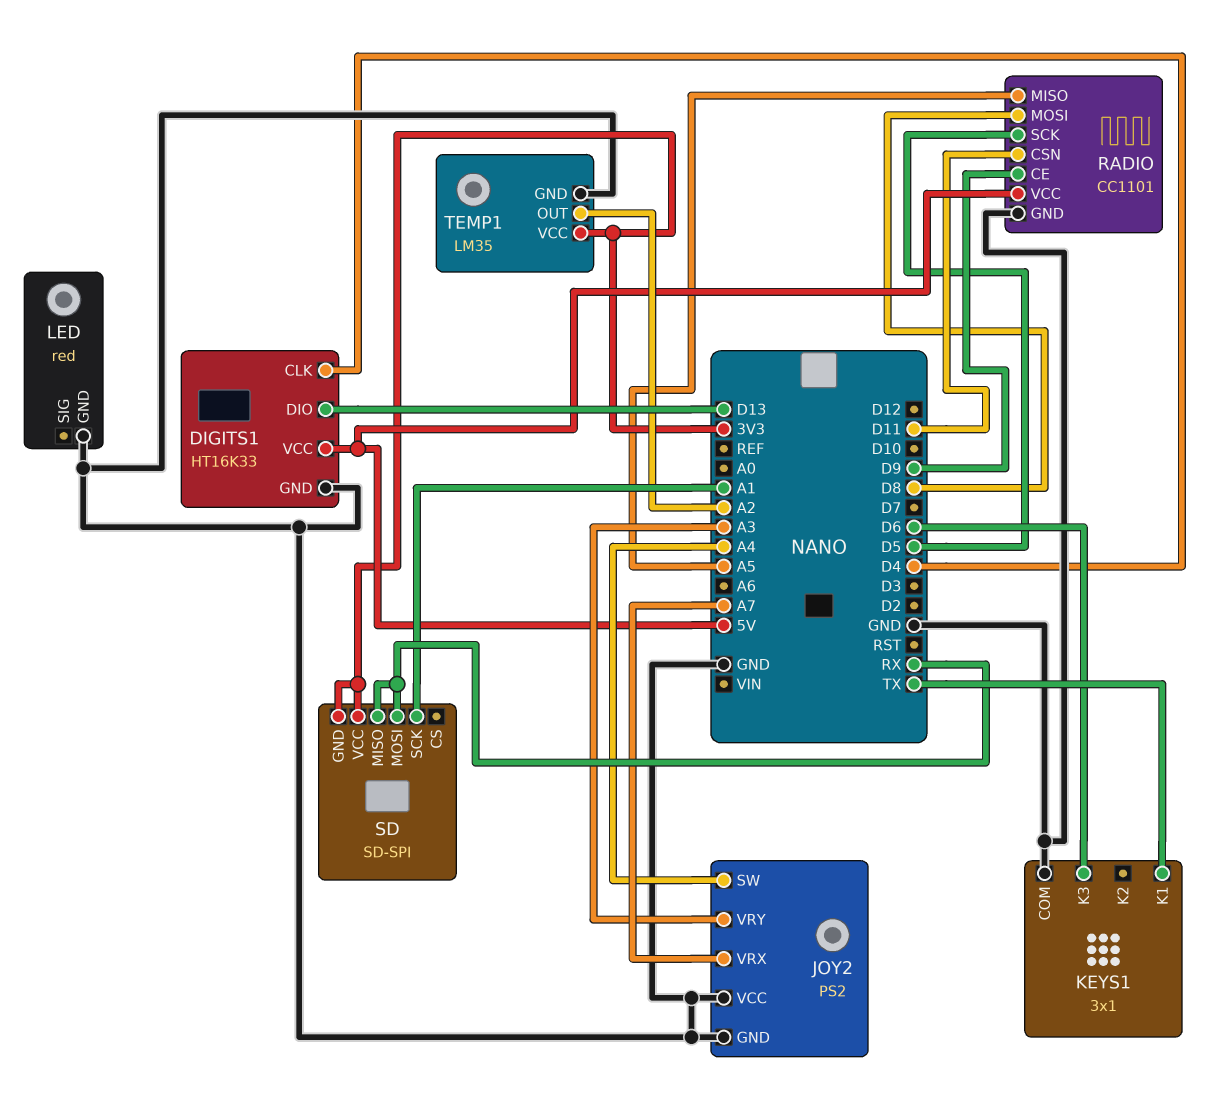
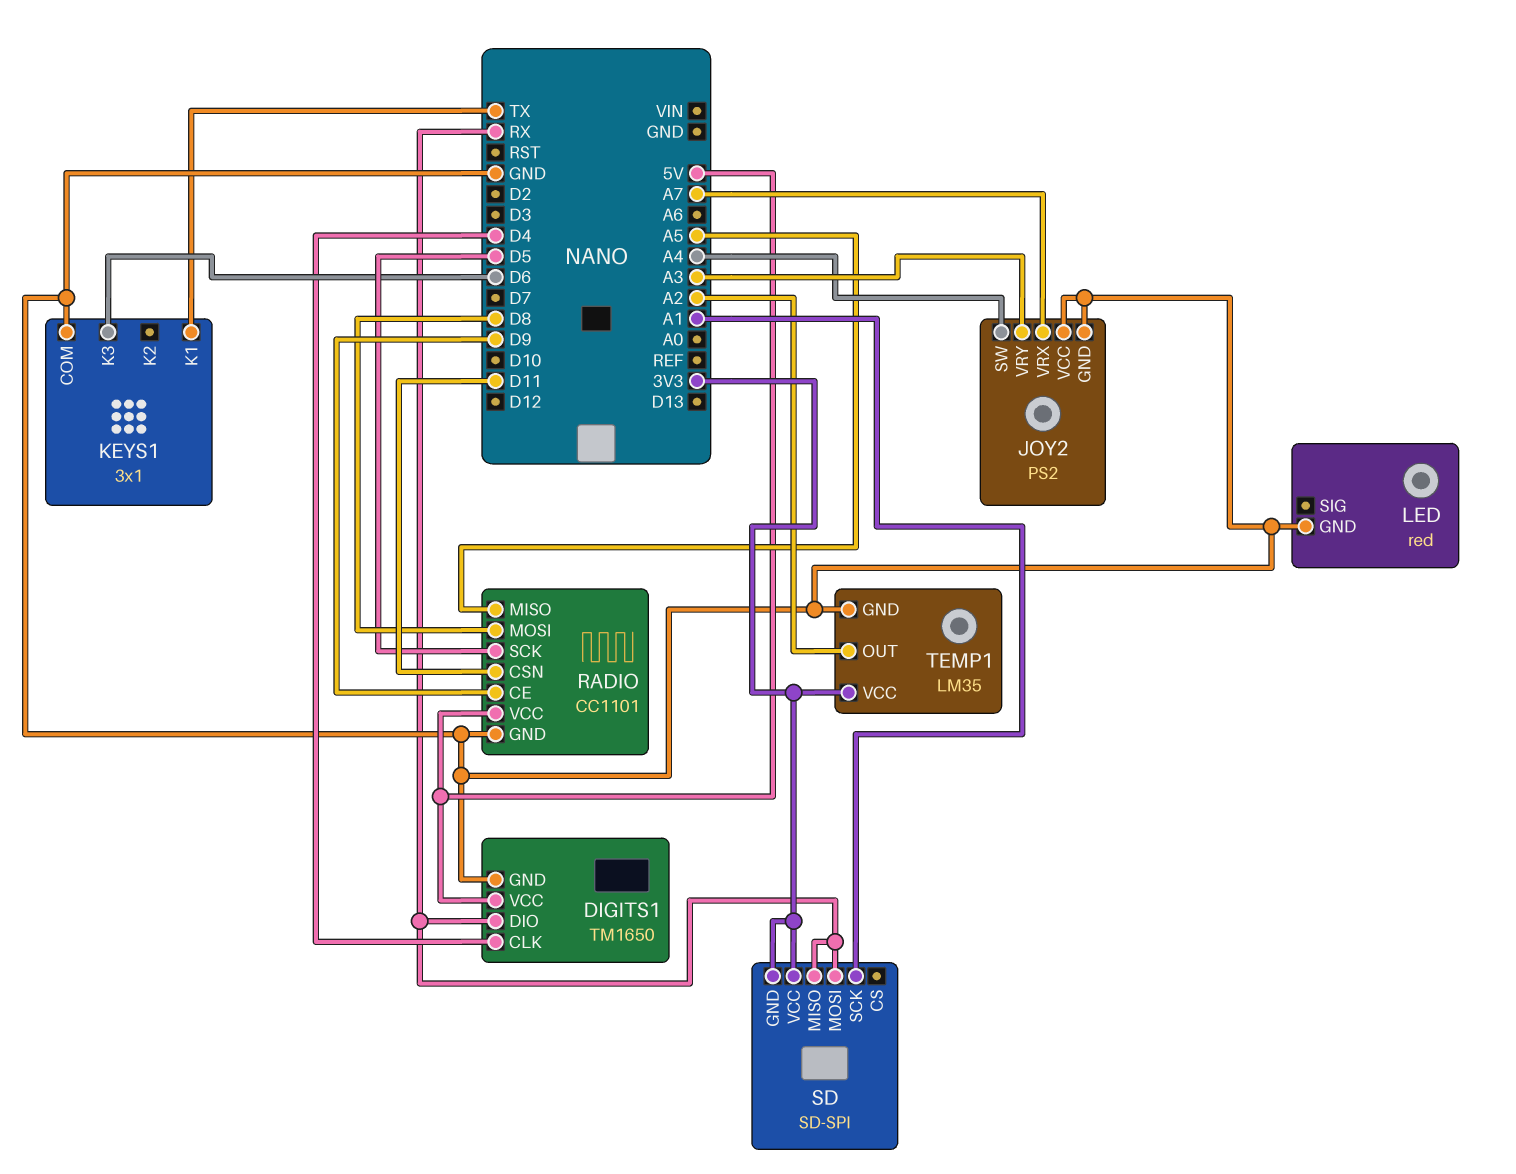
DIGITS1: HT16K33 -> TM1650
DIGITS1 pin DIO: D13 -> RX

